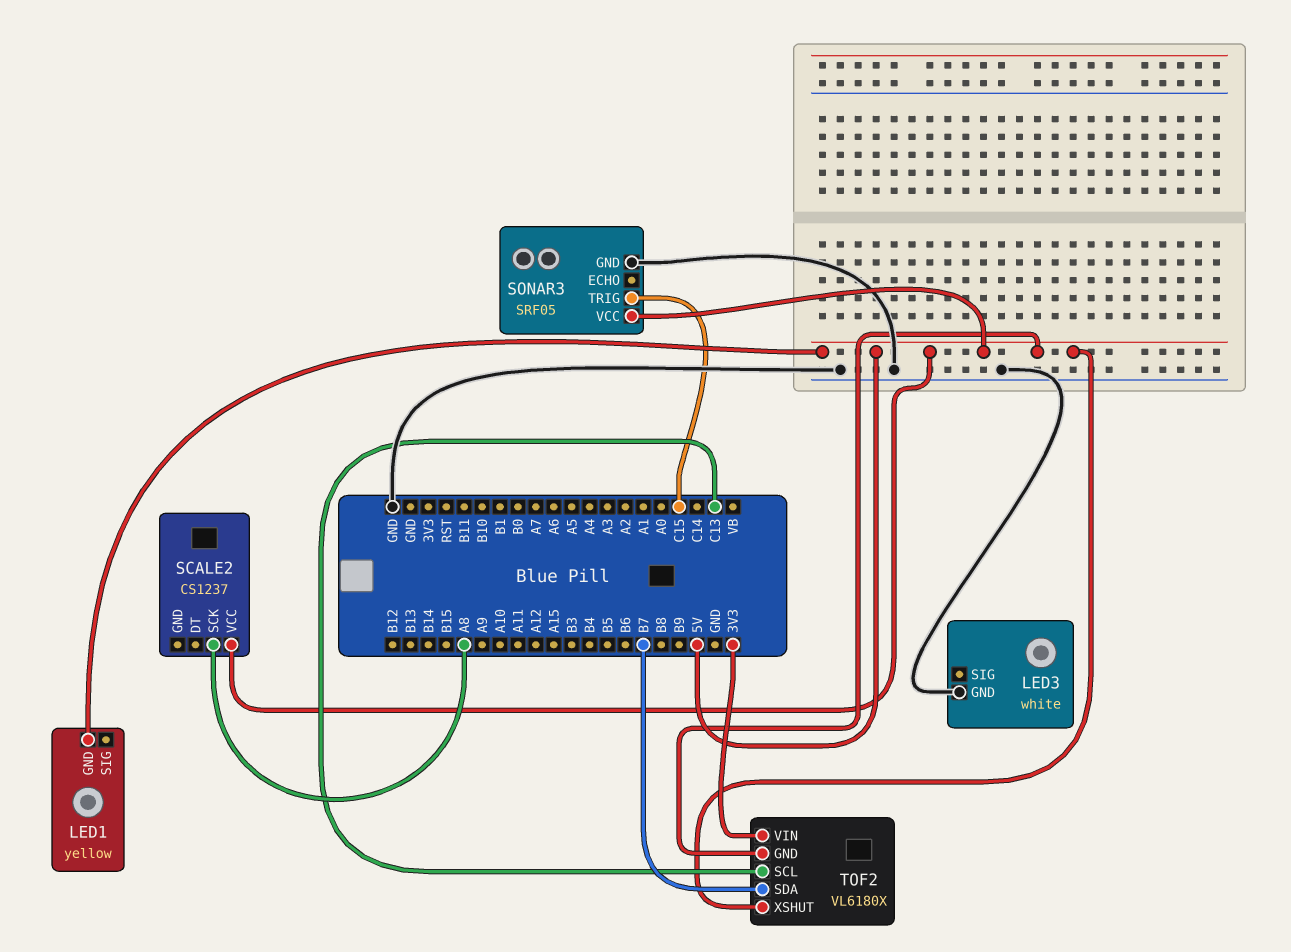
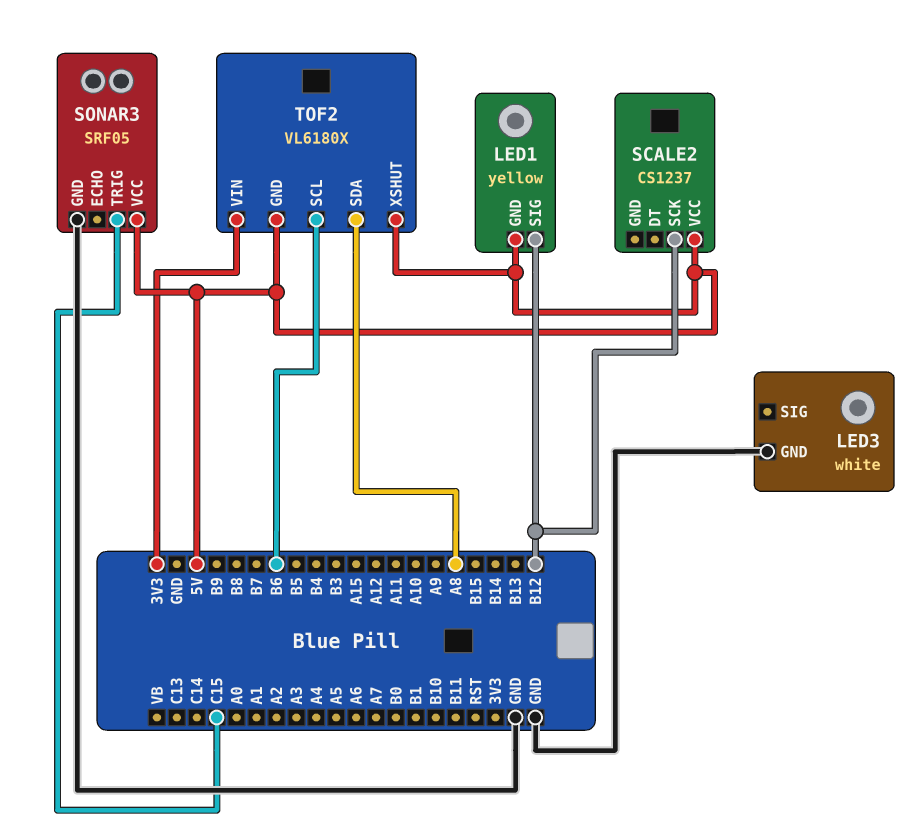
LED1 pin SIG: none -> B12
SCALE2 pin SCK: A8 -> B12
TOF2 pin SCL: C13 -> B6
TOF2 pin SDA: B7 -> A8

